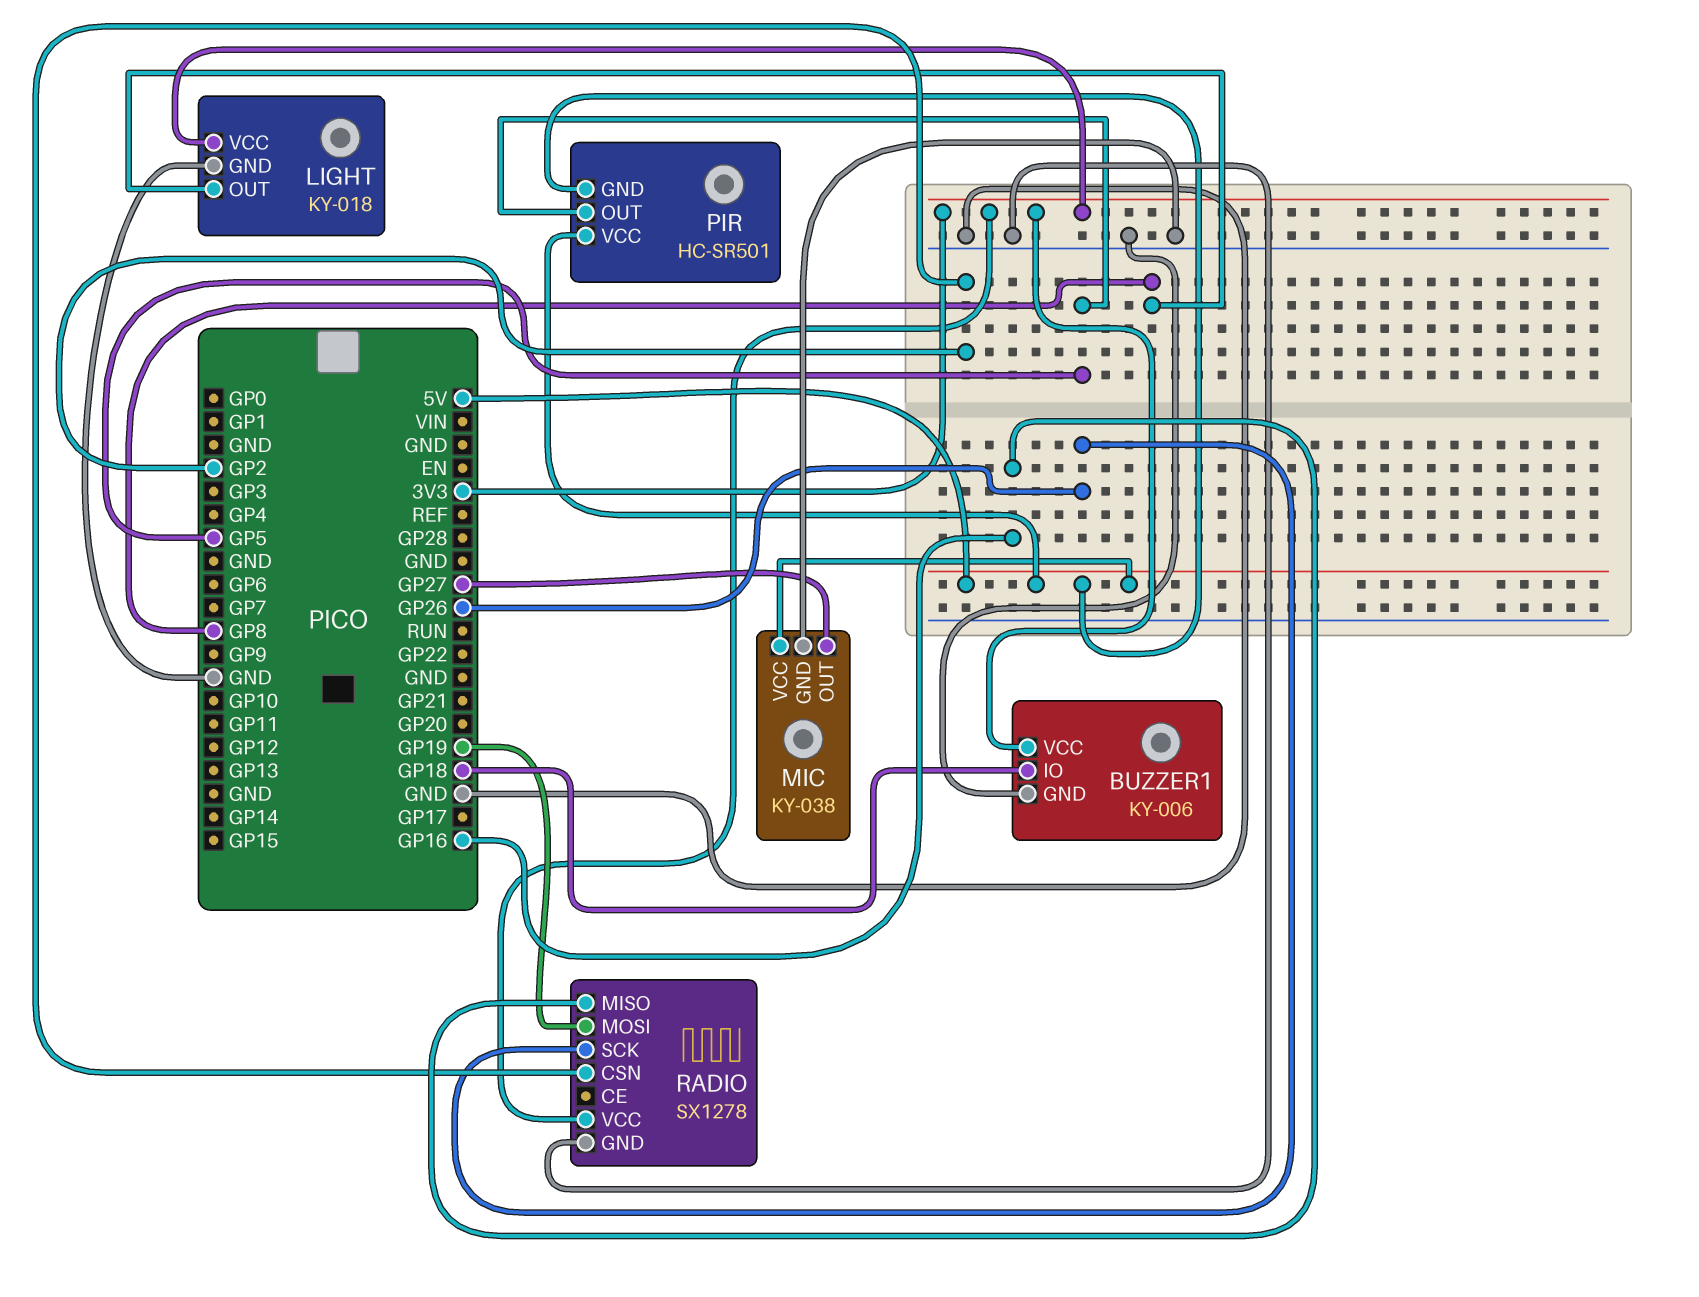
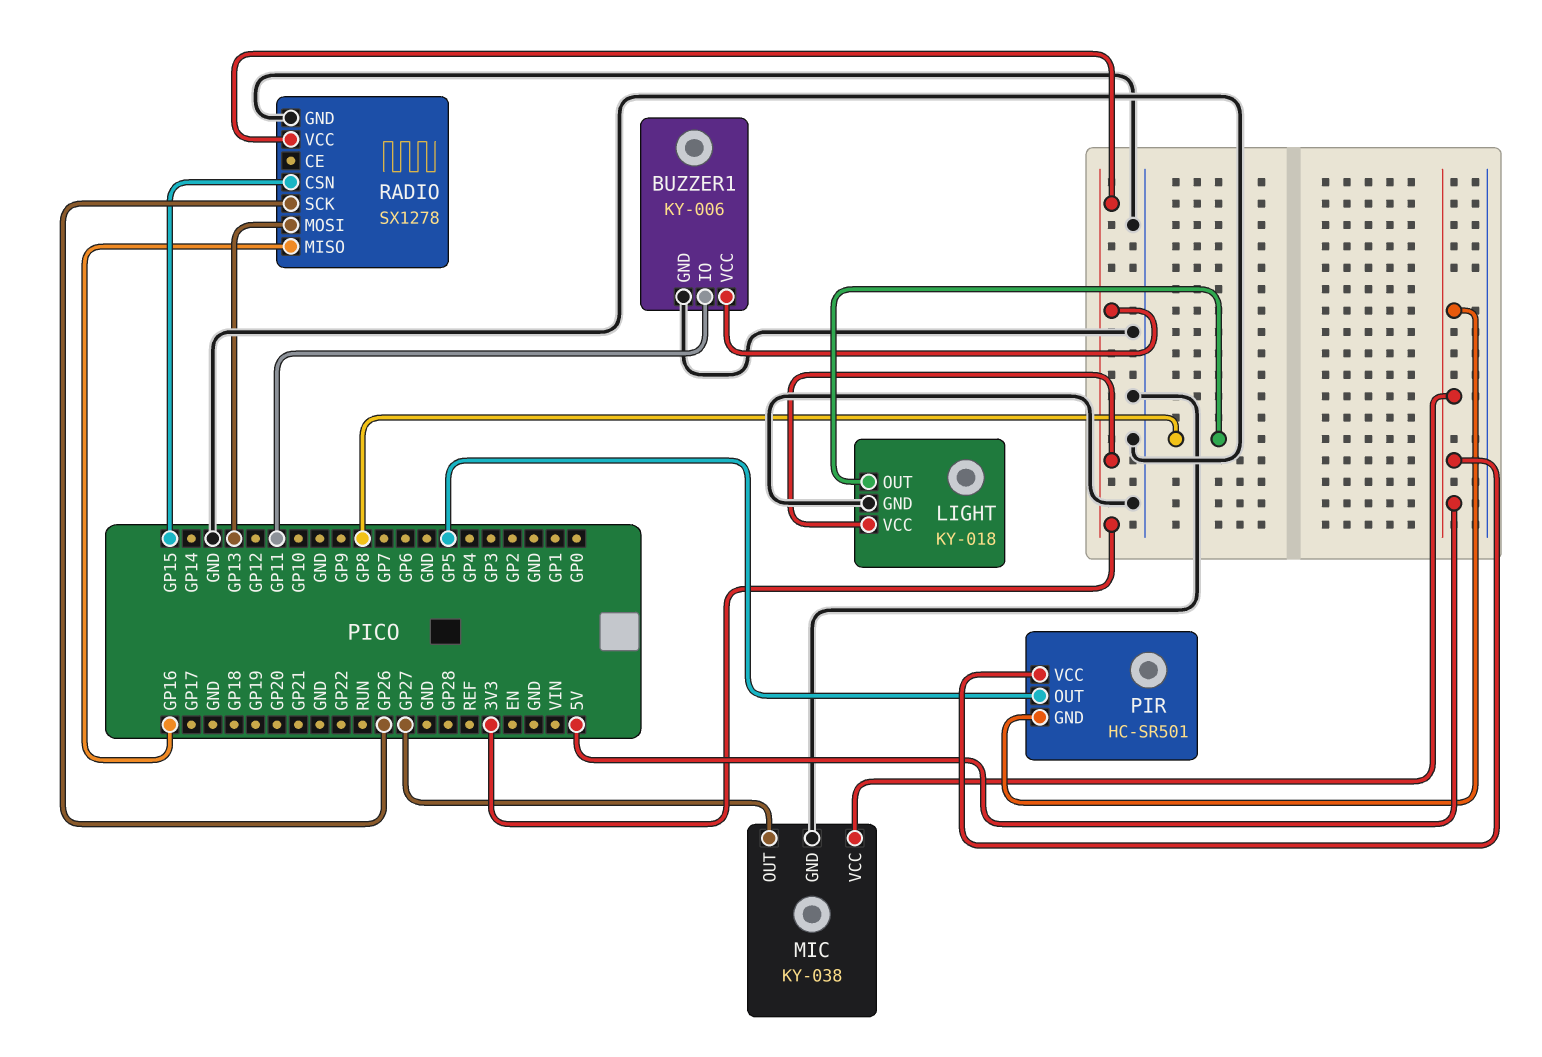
BUZZER1 pin IO: GP18 -> GP11
RADIO pin CSN: GP2 -> GP15
RADIO pin MOSI: GP19 -> GP13

